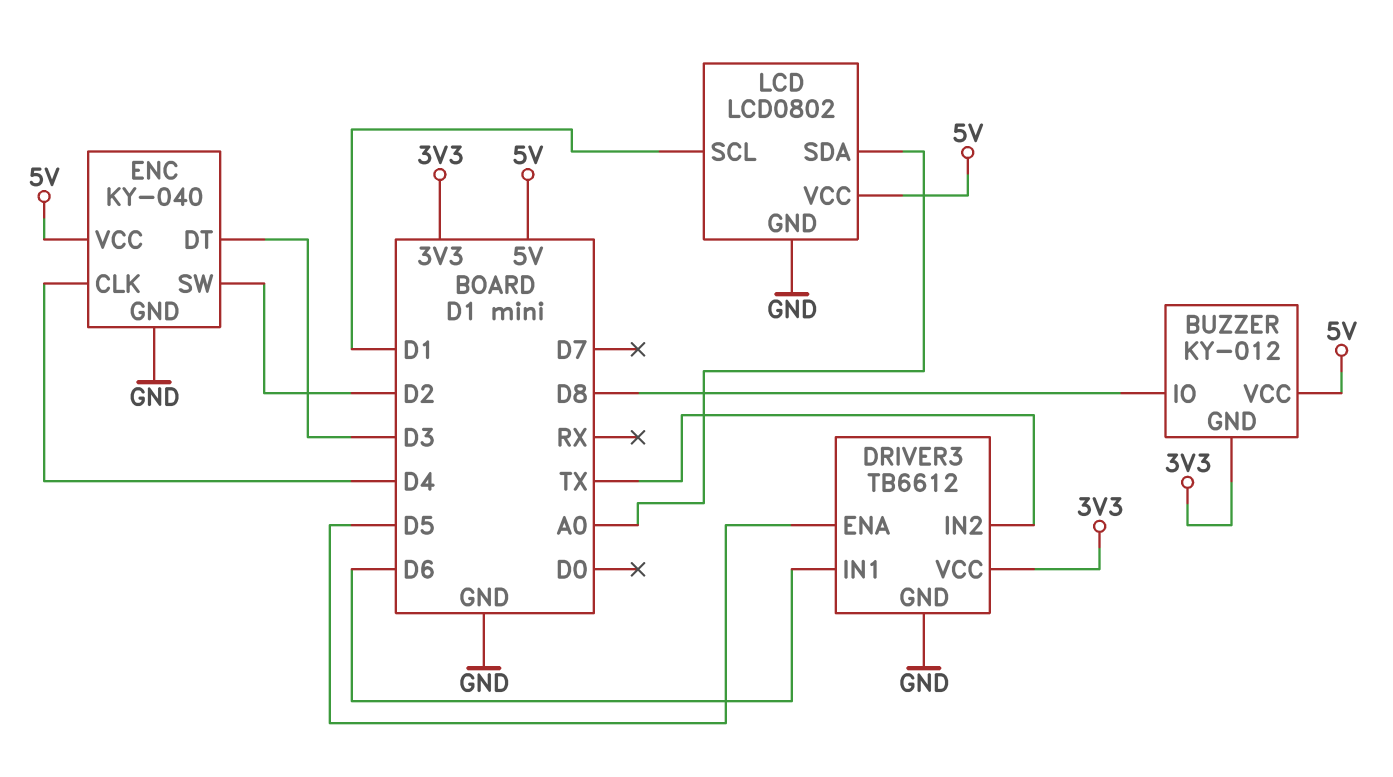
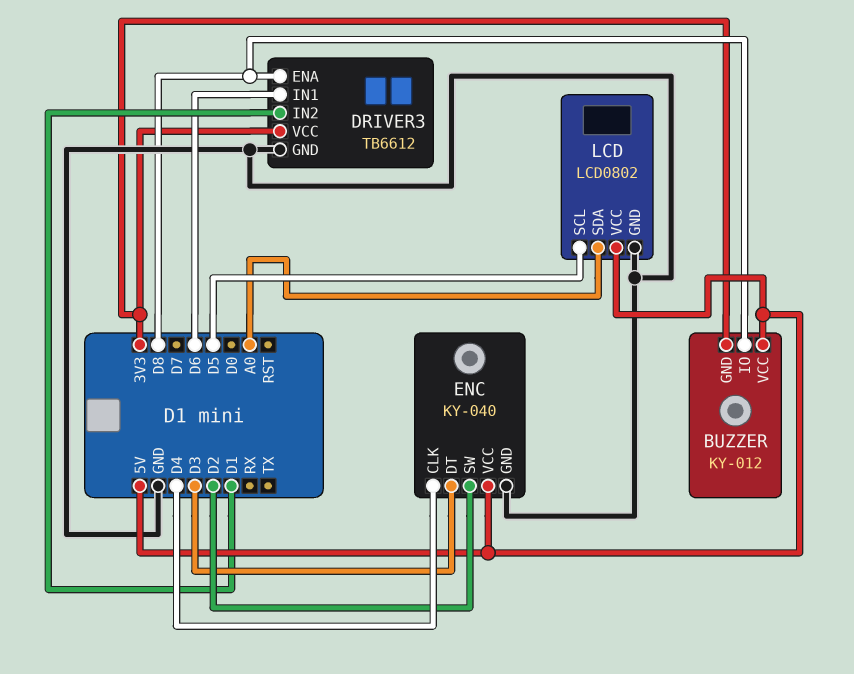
DRIVER3 pin ENA: D5 -> D8
DRIVER3 pin IN2: TX -> D1
LCD pin SCL: D1 -> D5

